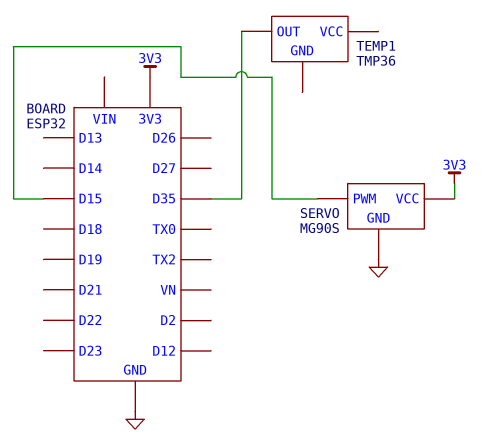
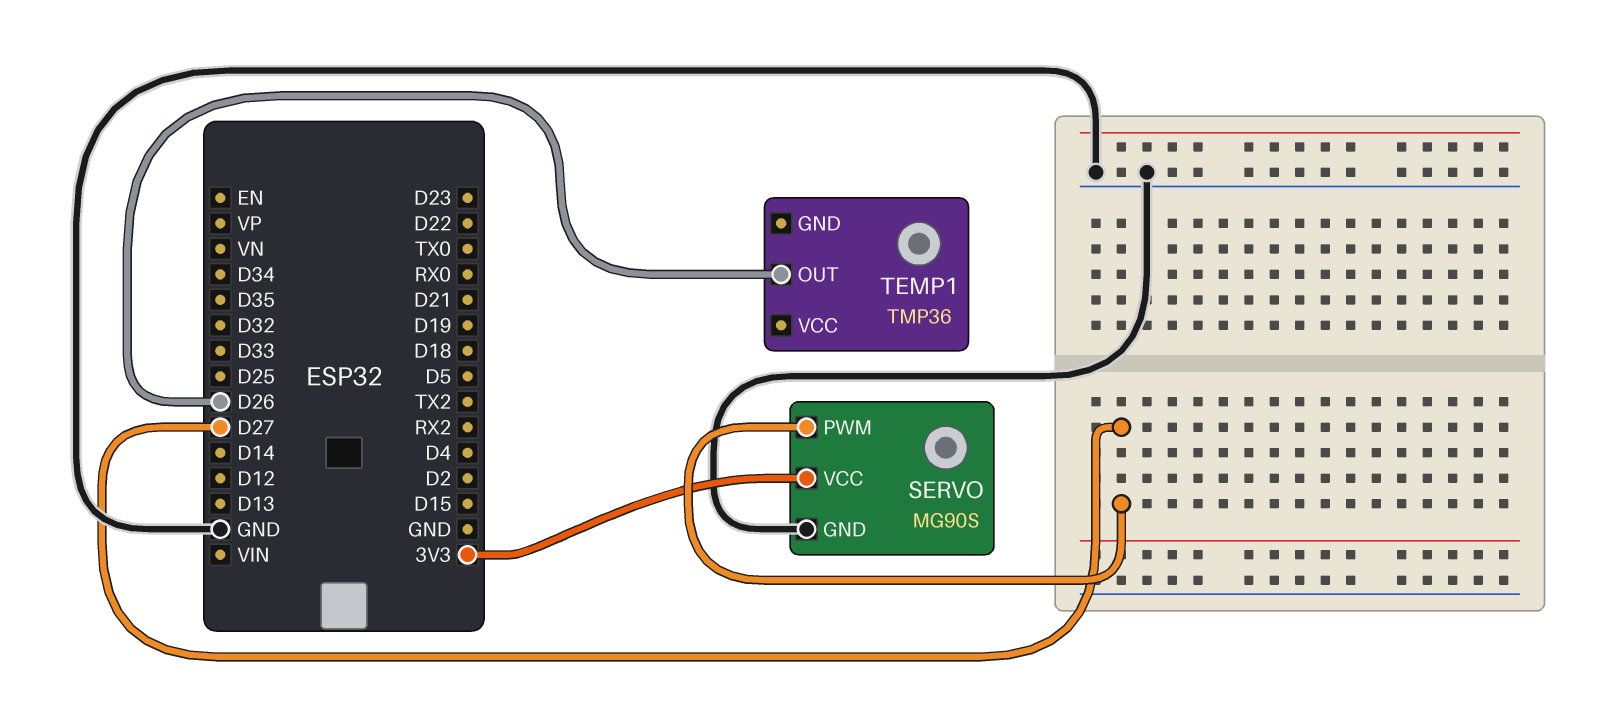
SERVO pin PWM: D15 -> D27
TEMP1 pin OUT: D35 -> D26

